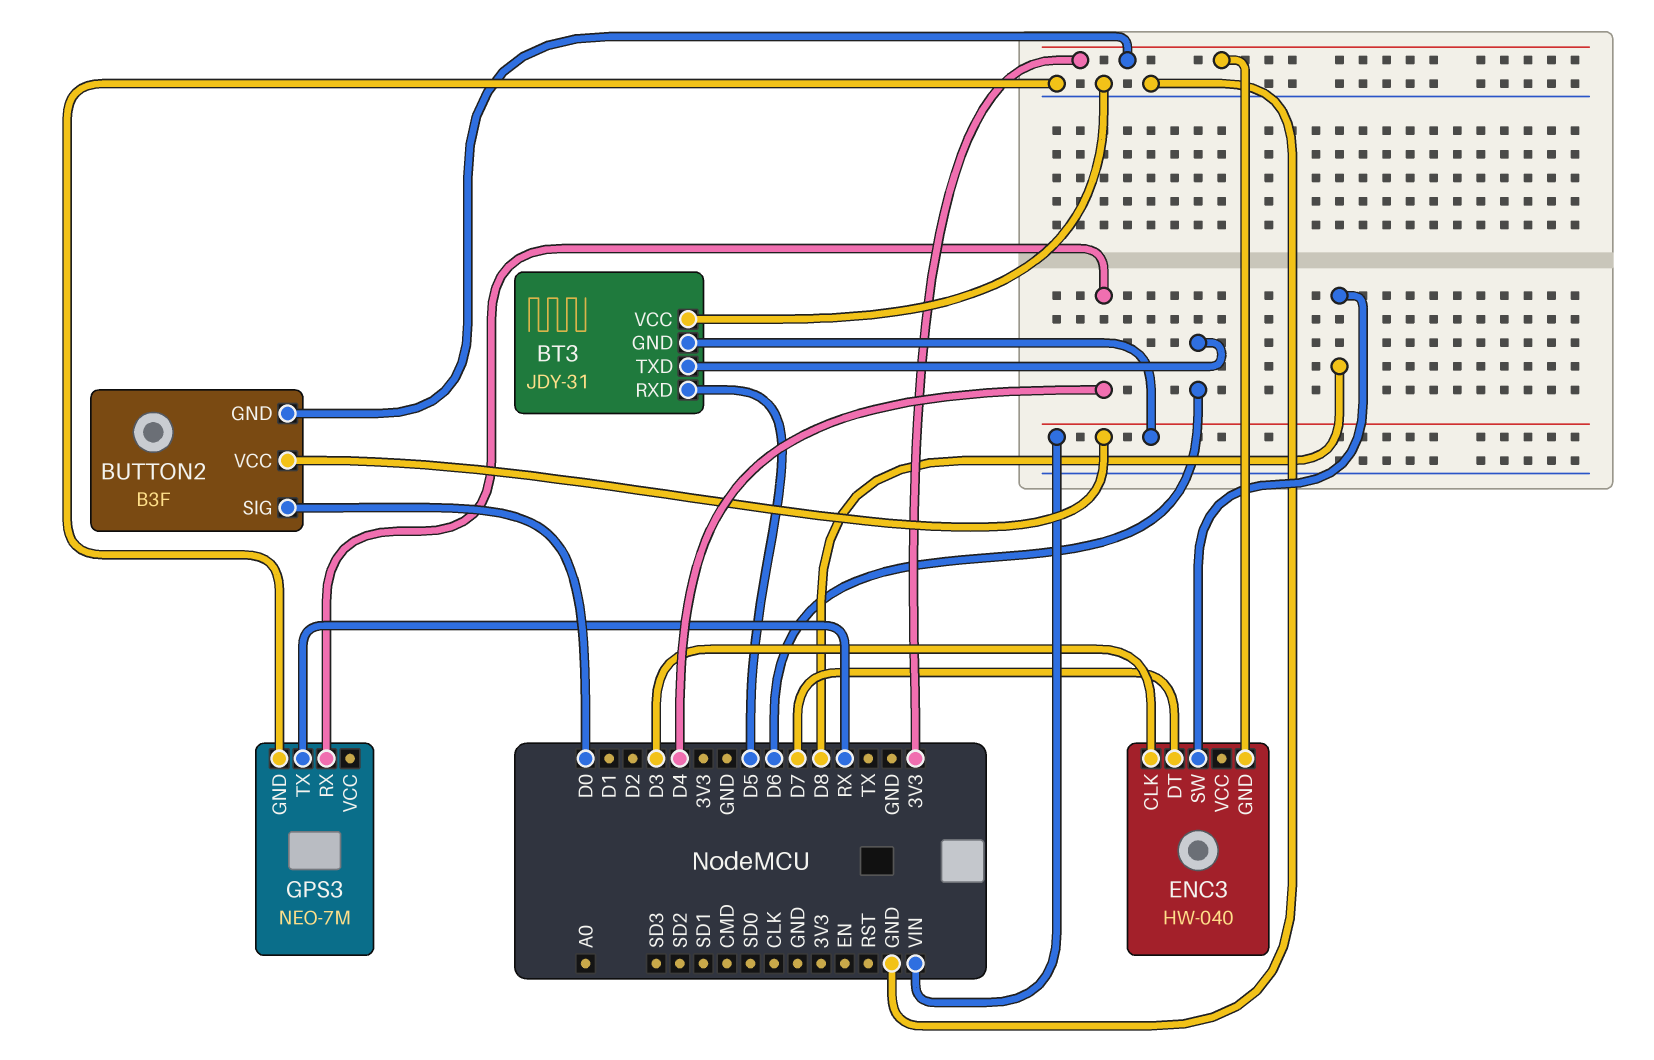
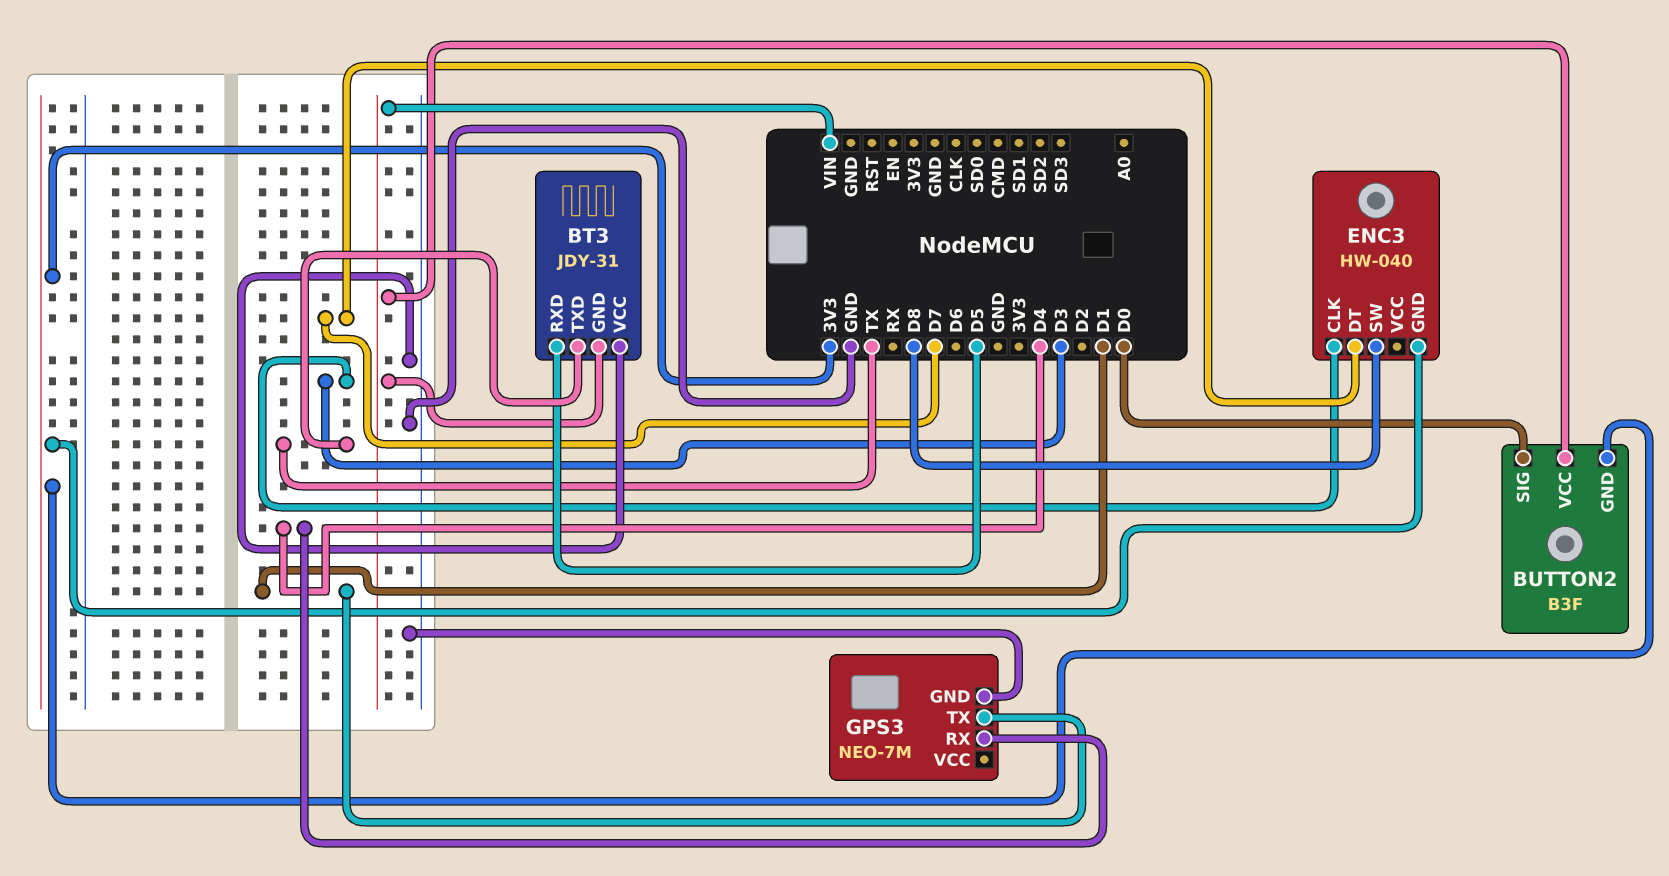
BT3 pin TXD: D6 -> TX
GPS3 pin TX: RX -> D1

